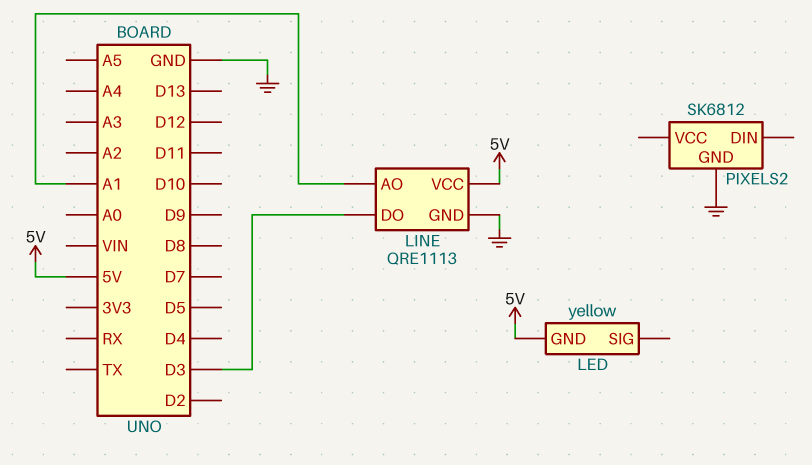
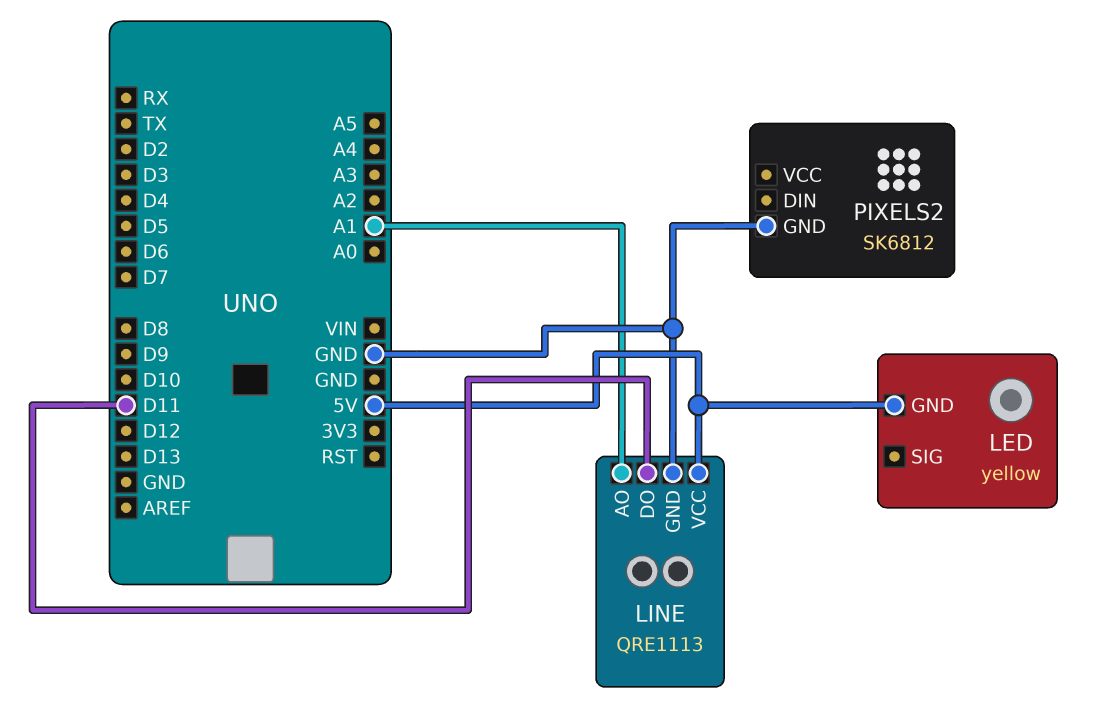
LINE pin DO: D3 -> D11

